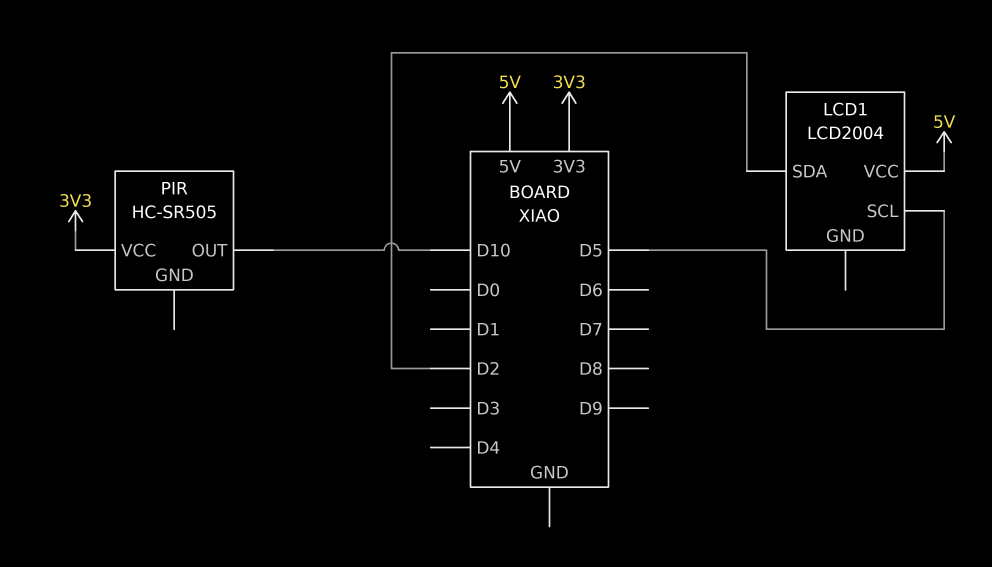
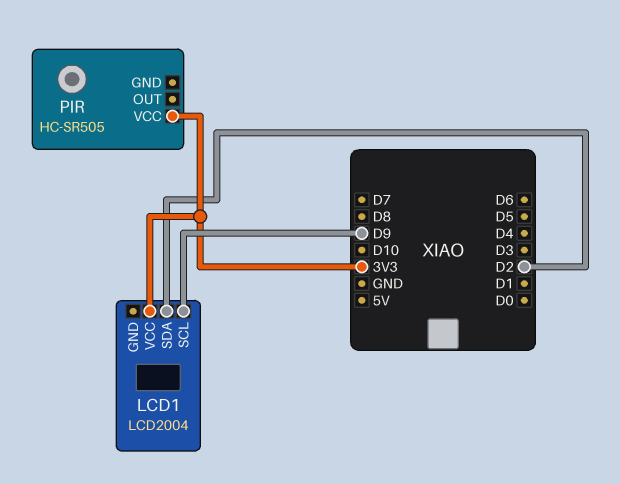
LCD1 pin SCL: D5 -> D9
LCD1 pin VCC: 5V -> 3V3
PIR pin OUT: D10 -> none

